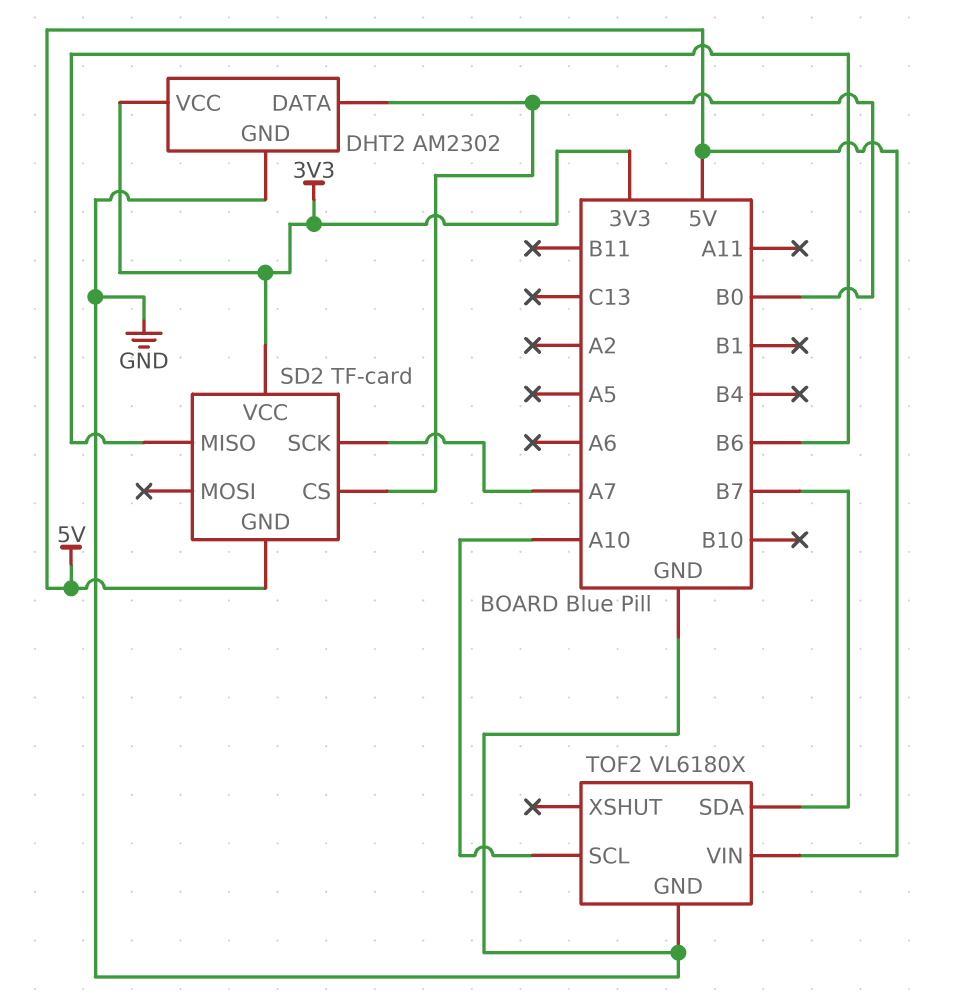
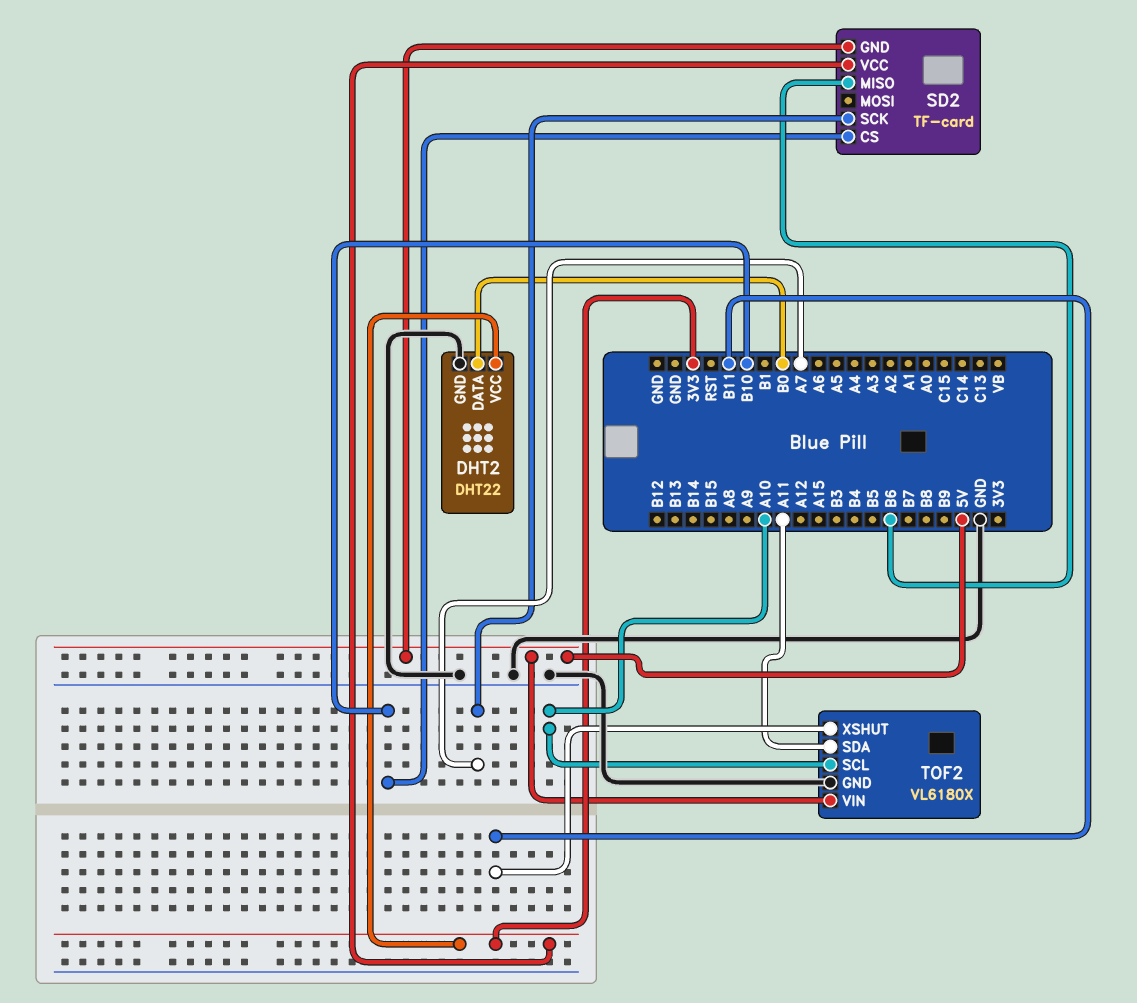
DHT2: AM2302 -> DHT22
SD2 pin CS: B0 -> B10
TOF2 pin SDA: B7 -> A11
TOF2 pin XSHUT: none -> B11

